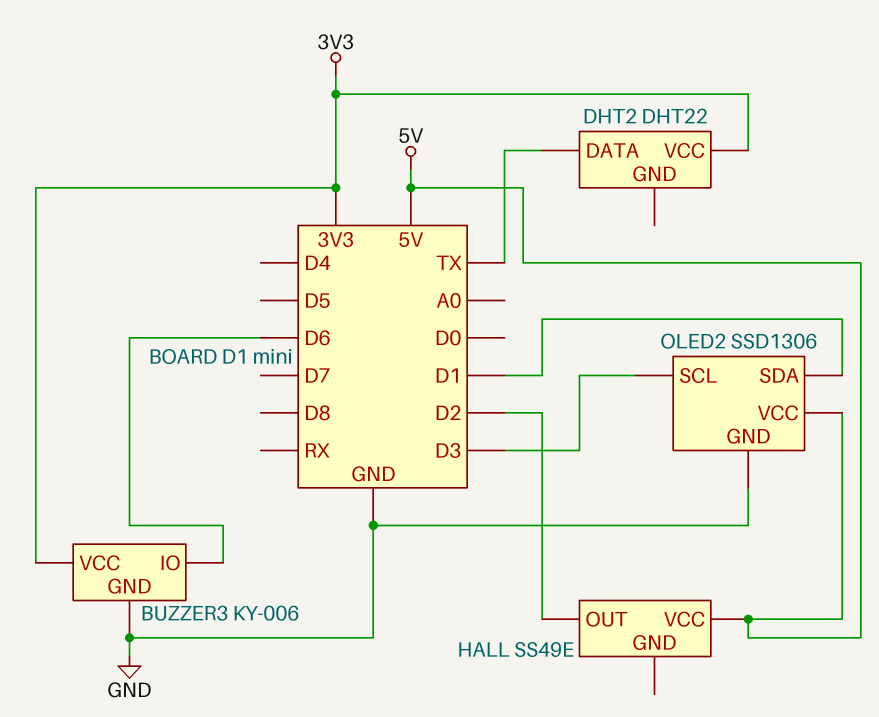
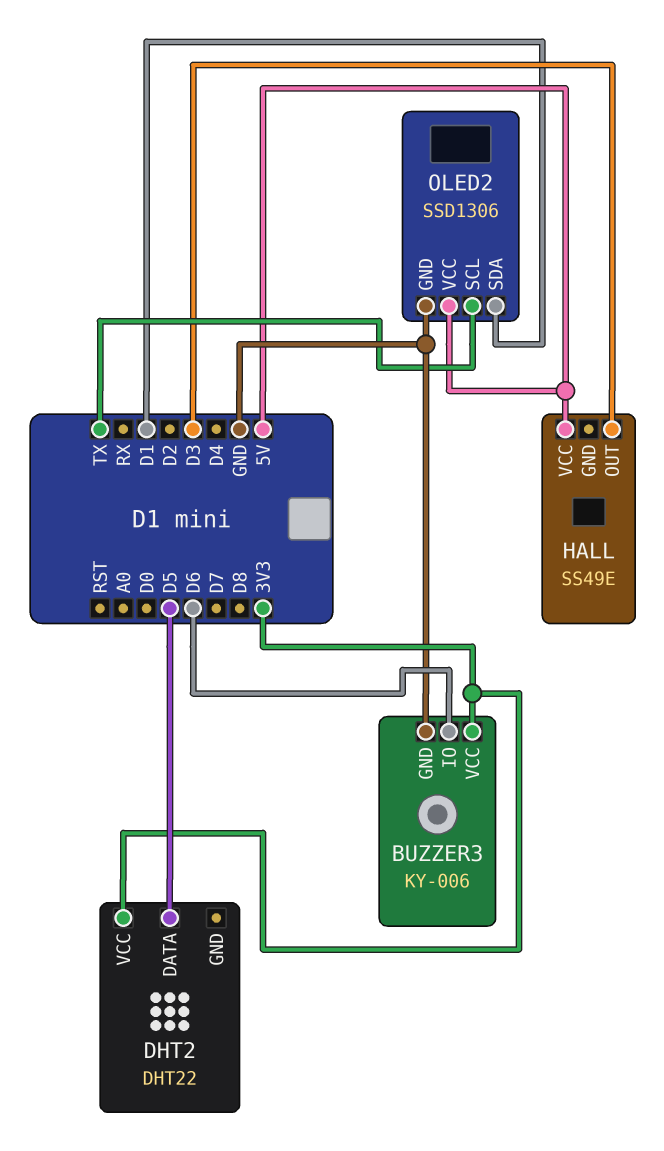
DHT2 pin DATA: TX -> D5
HALL pin OUT: D2 -> D3
OLED2 pin SCL: D3 -> TX

